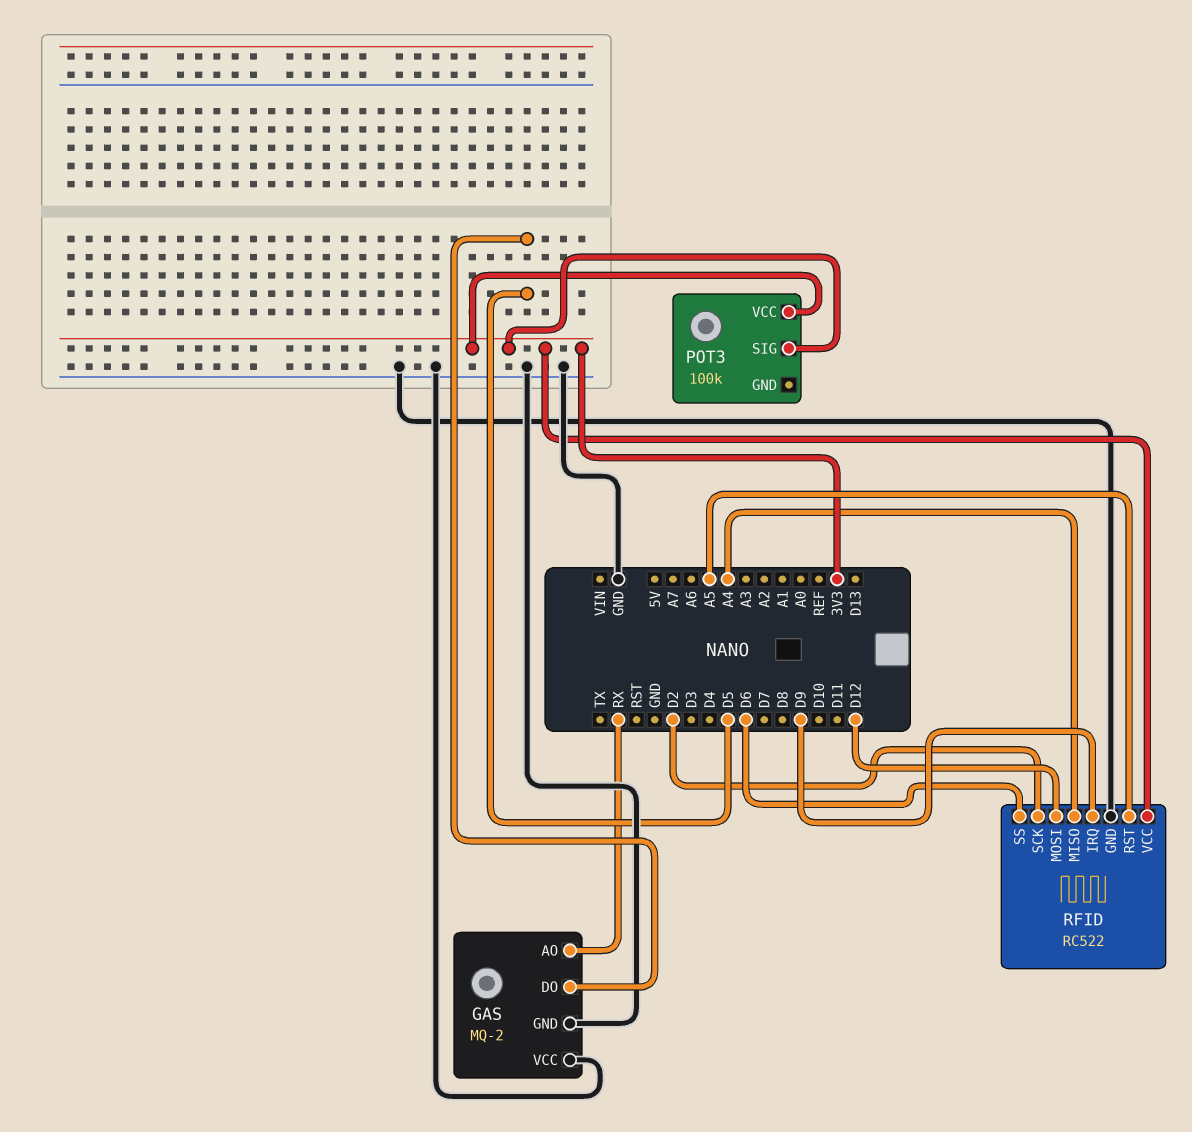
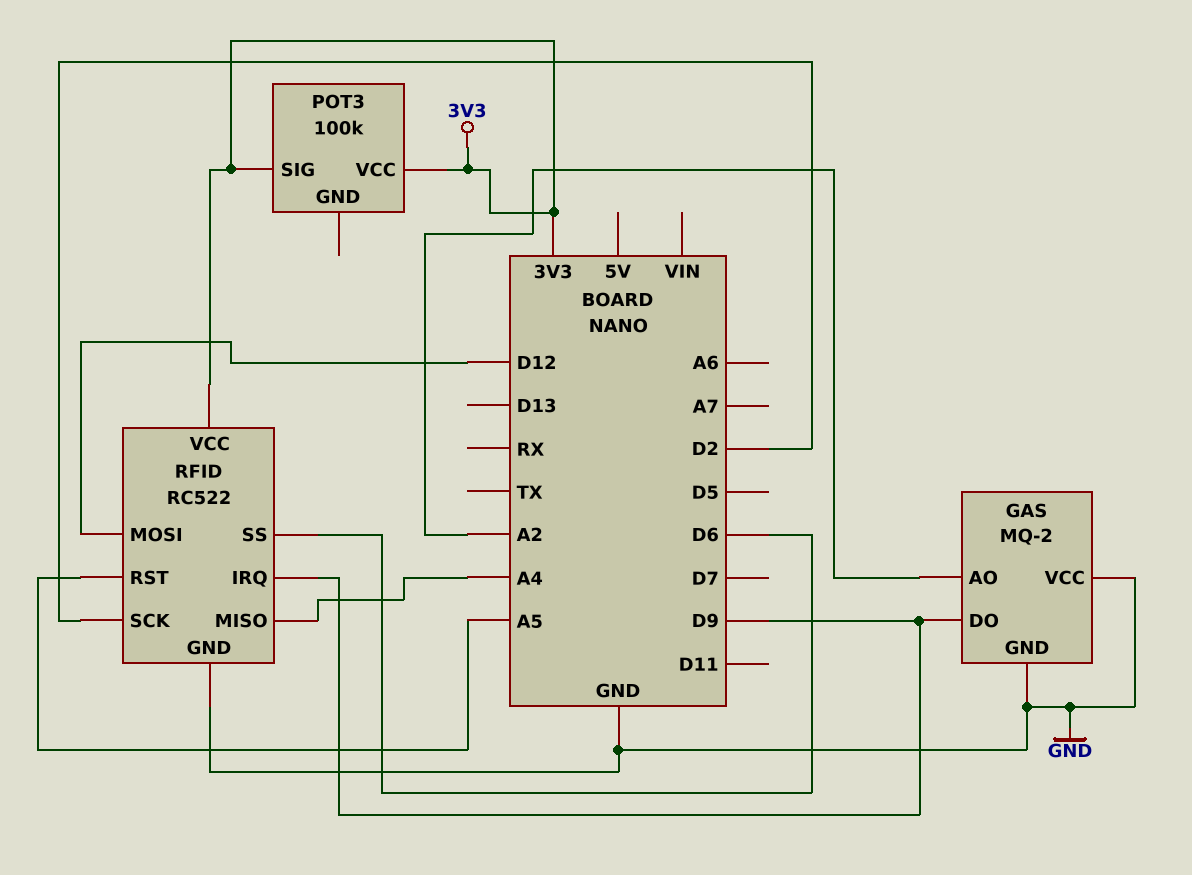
GAS pin AO: RX -> A2
GAS pin DO: D5 -> D9

